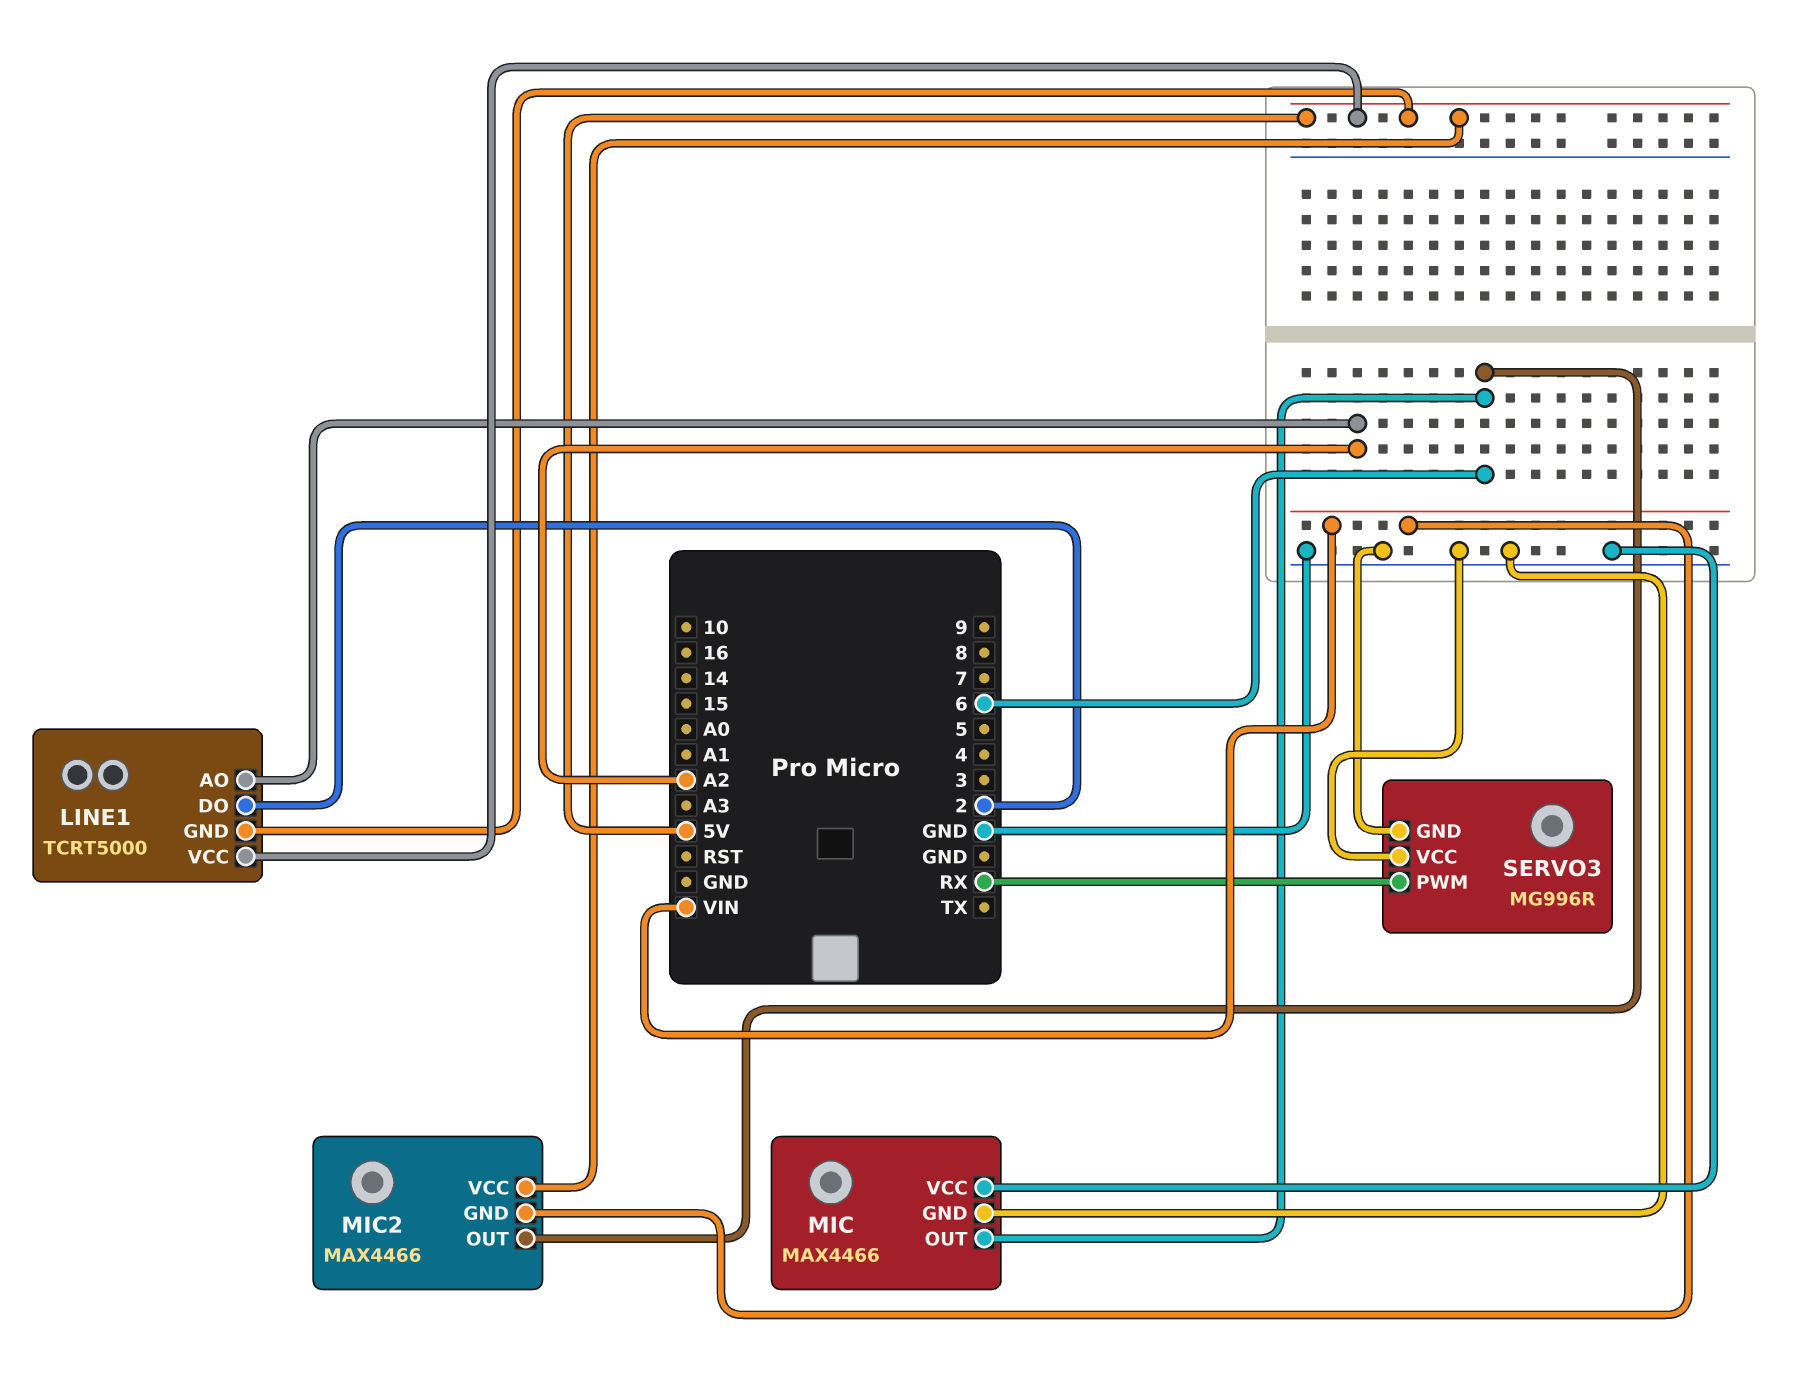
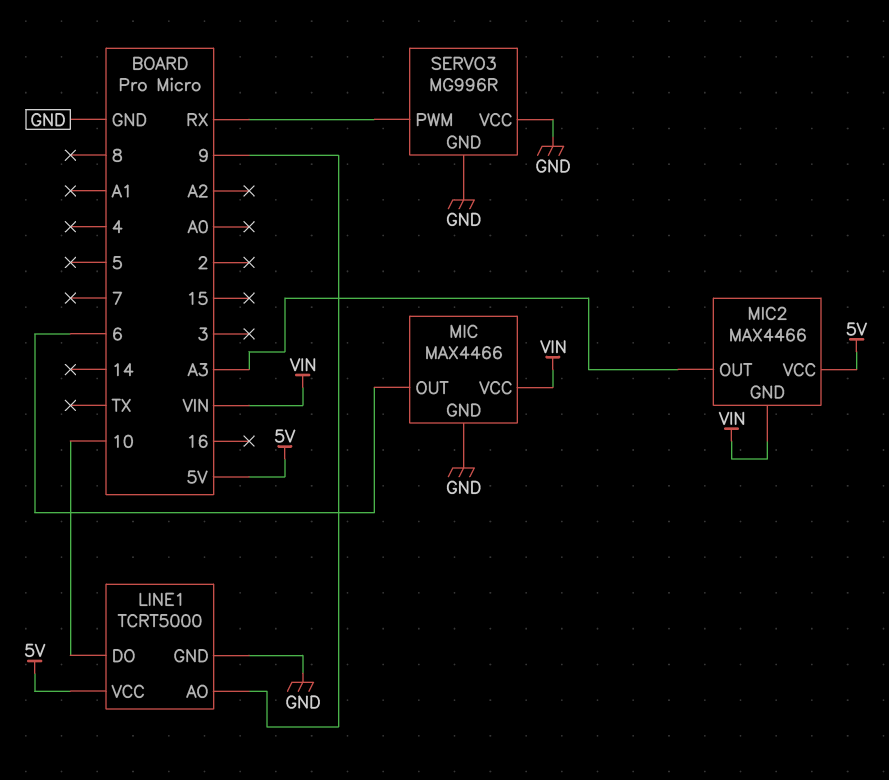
LINE1 pin AO: A2 -> 9
LINE1 pin DO: 2 -> 10
LINE1 pin GND: 5V -> GND
MIC pin VCC: GND -> VIN
MIC2 pin OUT: 6 -> A3

